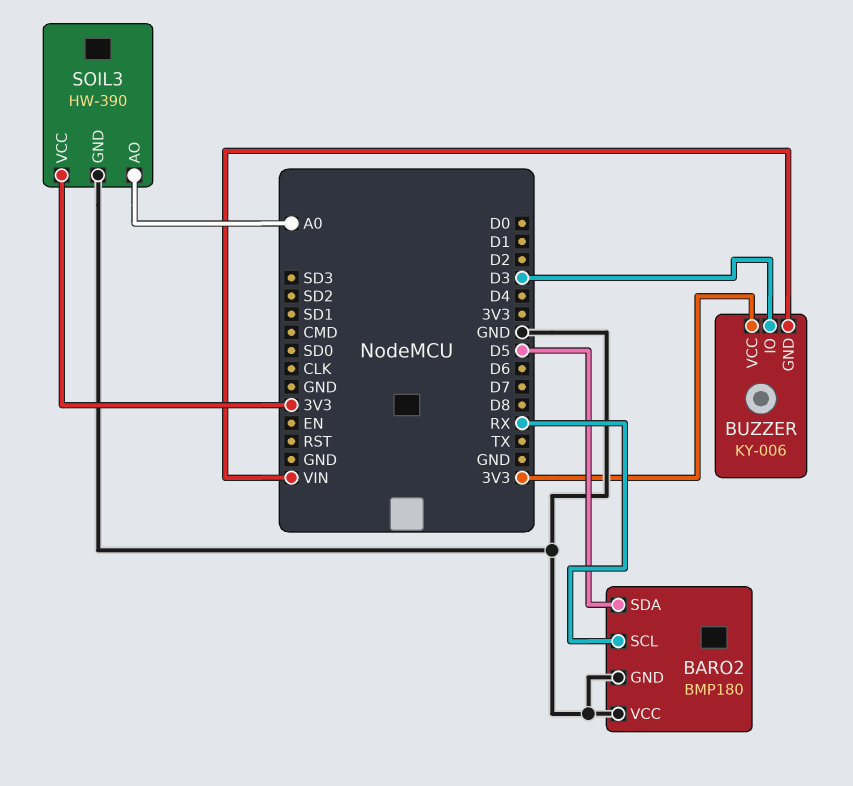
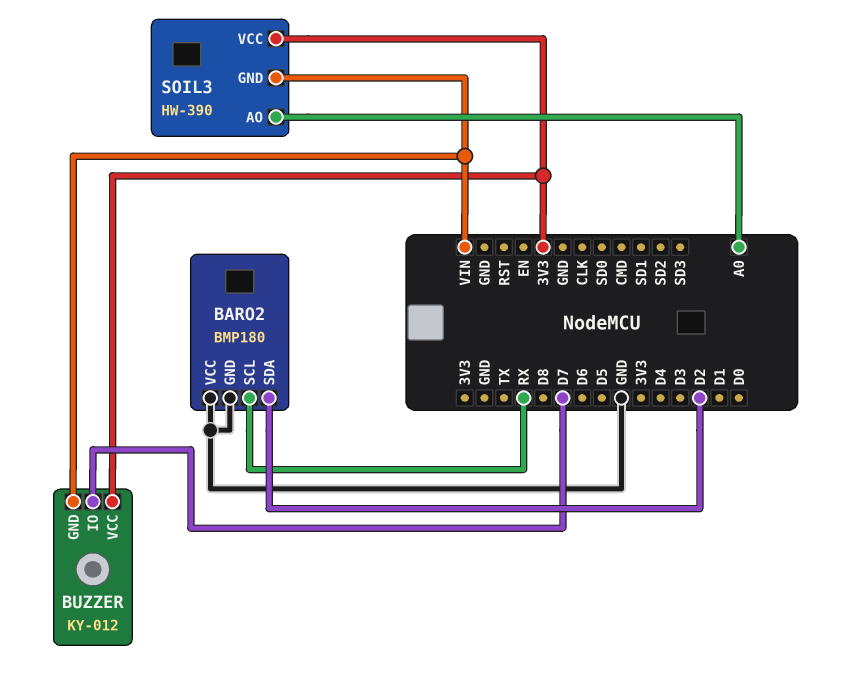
BARO2 pin SDA: D5 -> D2
BUZZER: KY-006 -> KY-012
BUZZER pin IO: D3 -> D7
SOIL3 pin GND: GND -> VIN

